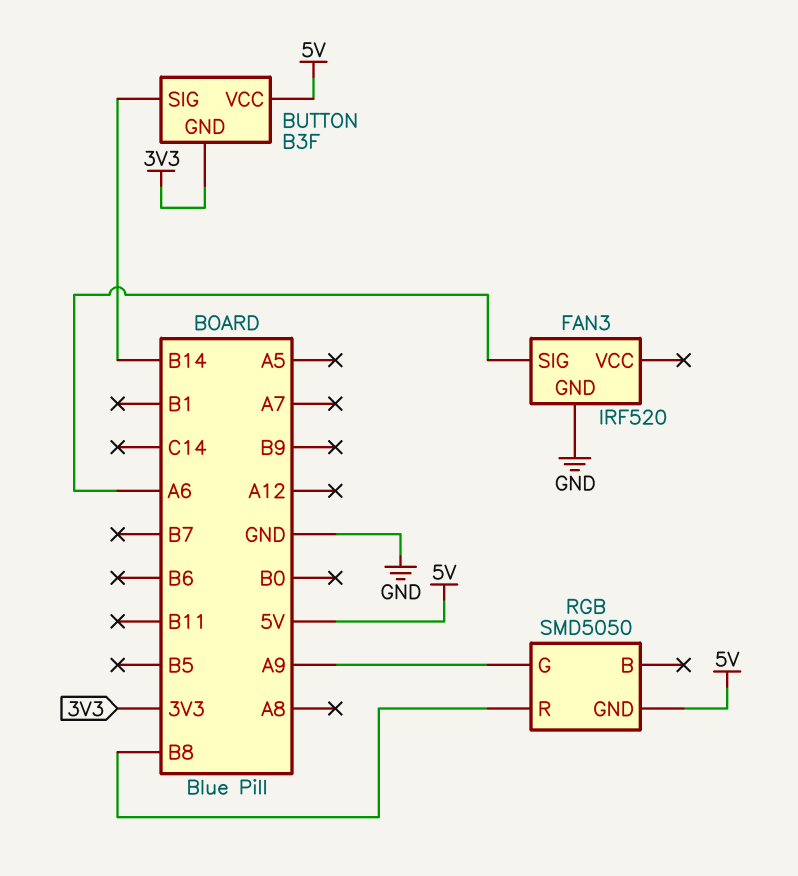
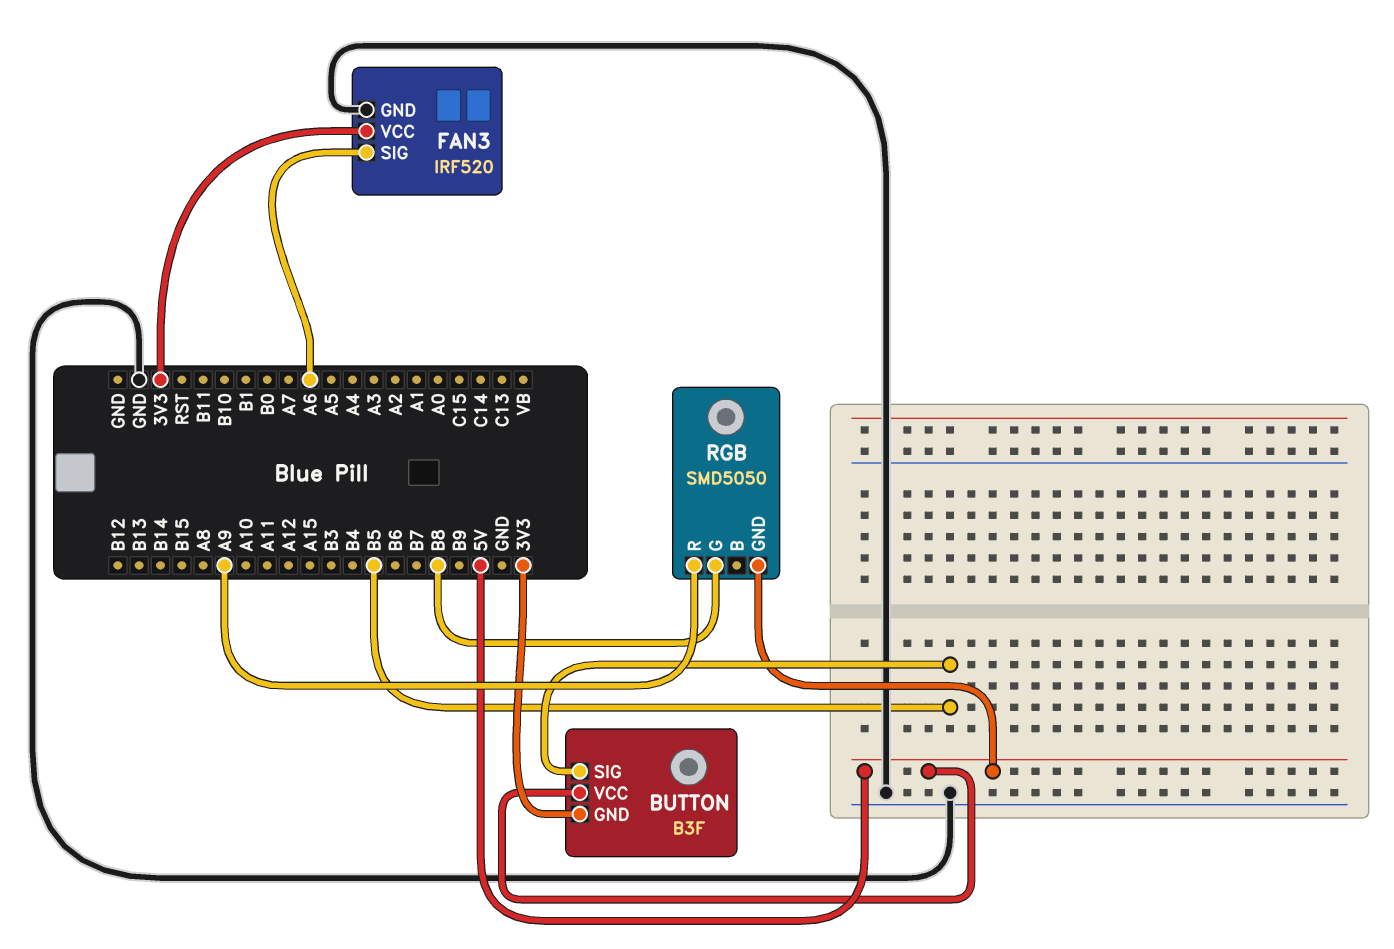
BUTTON pin SIG: B14 -> B5
FAN3 pin VCC: none -> 3V3
RGB pin G: A9 -> B8
RGB pin R: B8 -> A9

